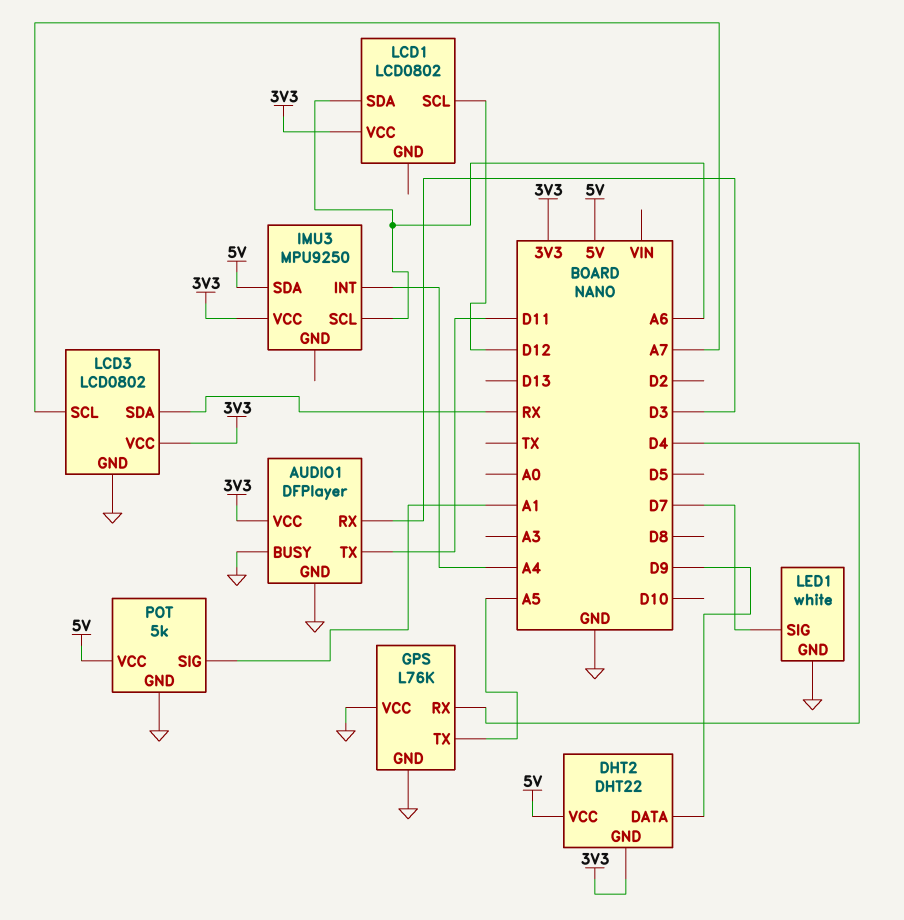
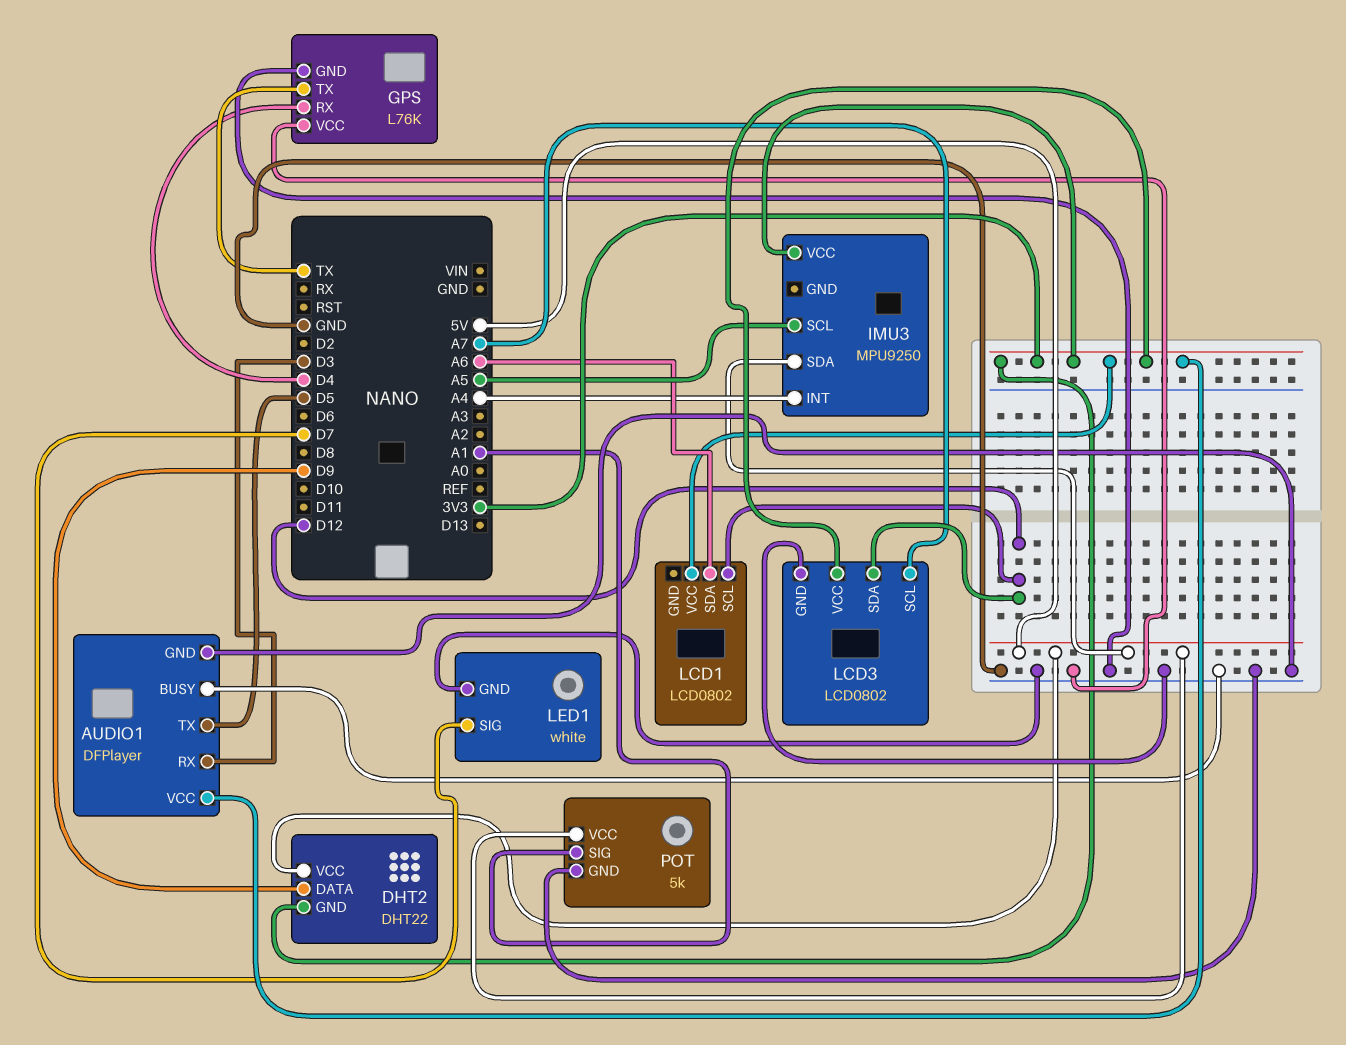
AUDIO1 pin TX: D11 -> D5
GPS pin TX: A5 -> TX
IMU3 pin SCL: A6 -> A5
LCD3 pin SDA: RX -> D12

